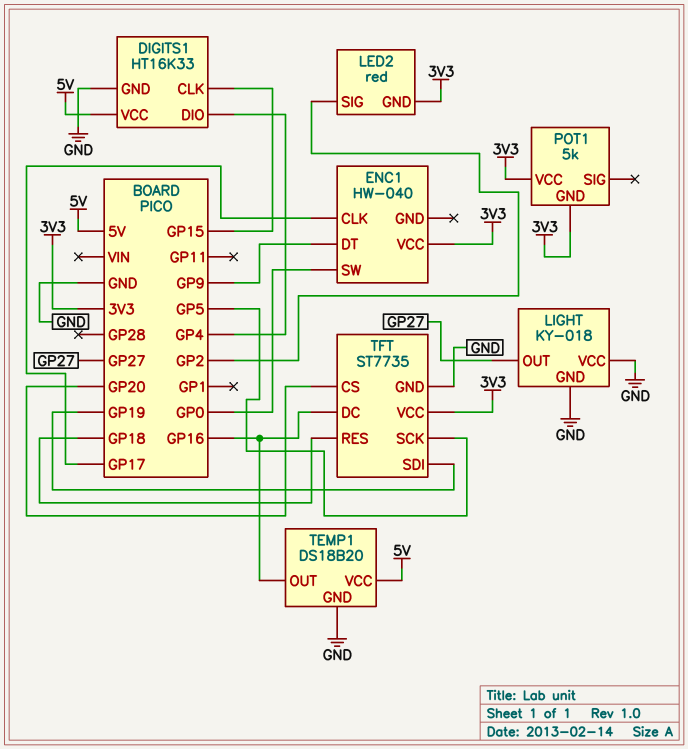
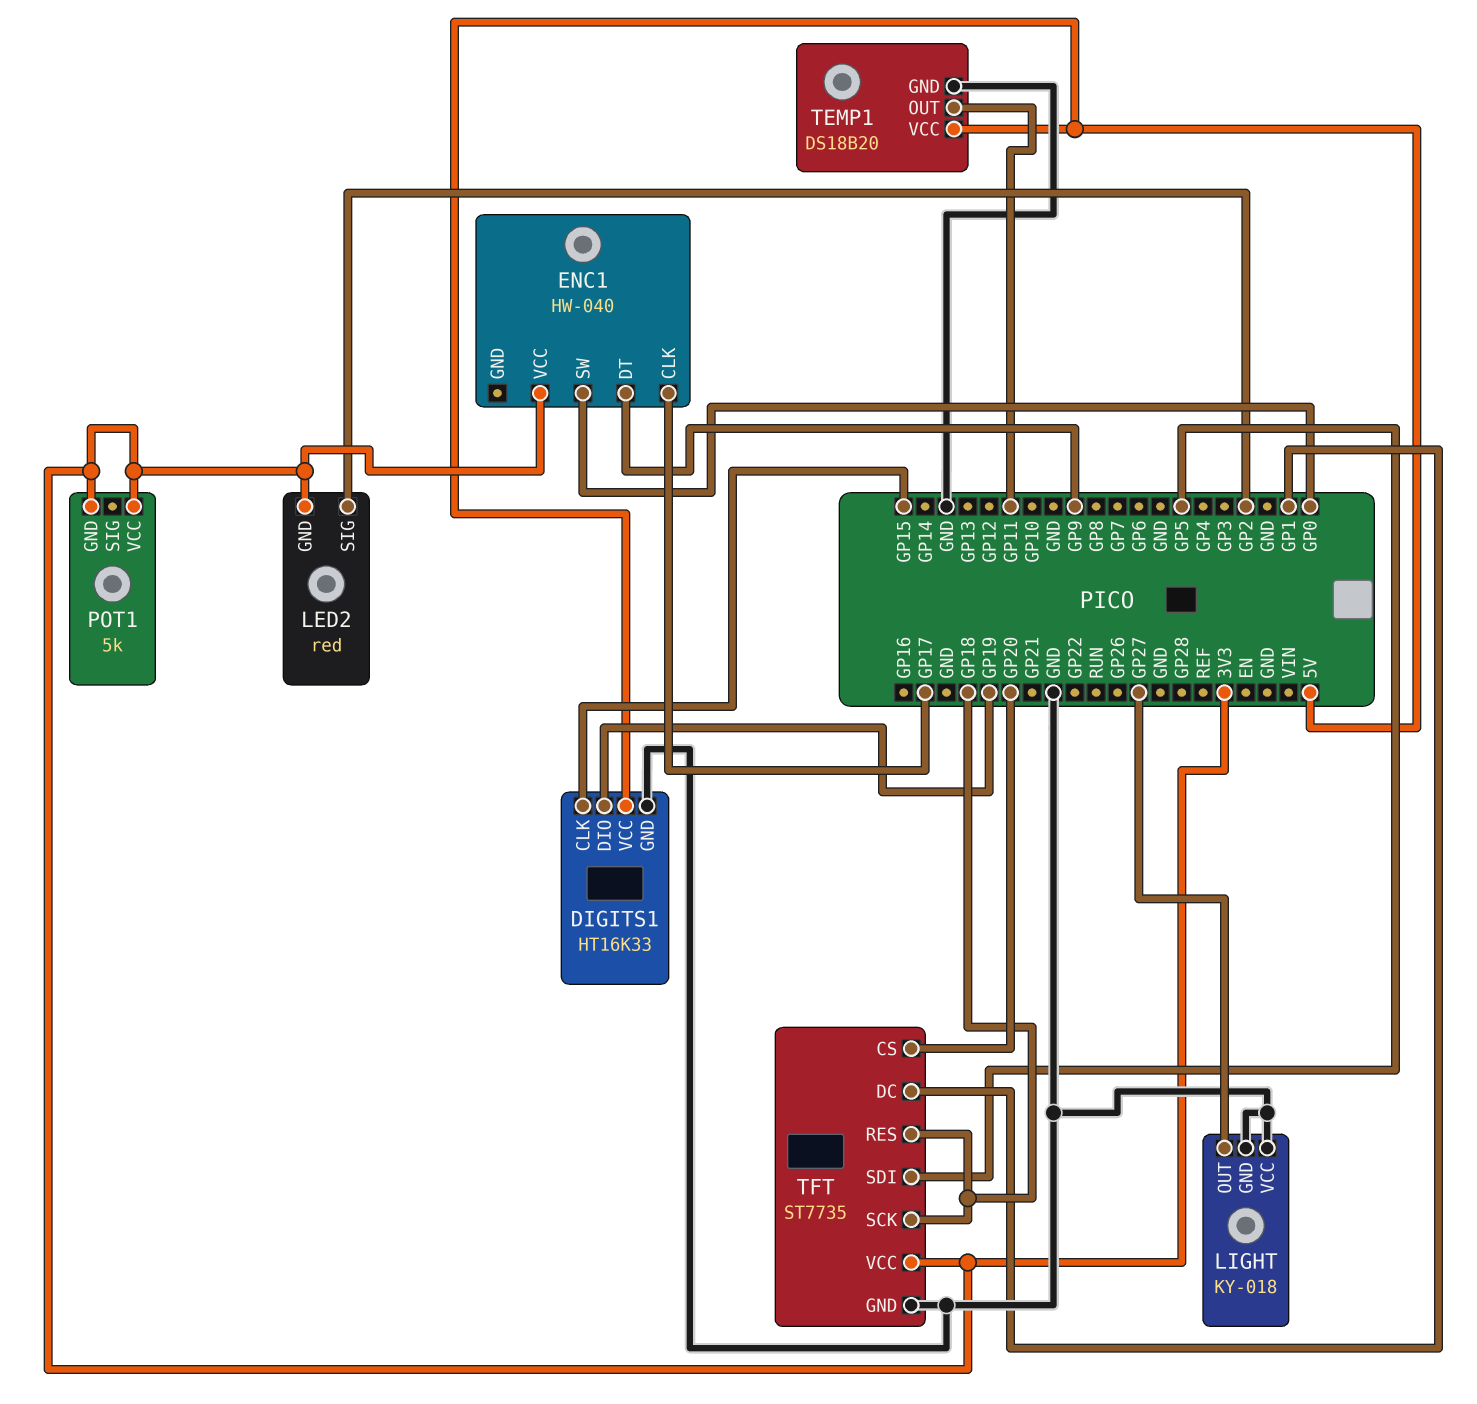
DIGITS1 pin DIO: GP4 -> GP19
TEMP1 pin OUT: GP16 -> GP11
TFT pin DC: GP16 -> GP1
TFT pin SCK: GP5 -> GP18
TFT pin SDI: GP19 -> GP5

